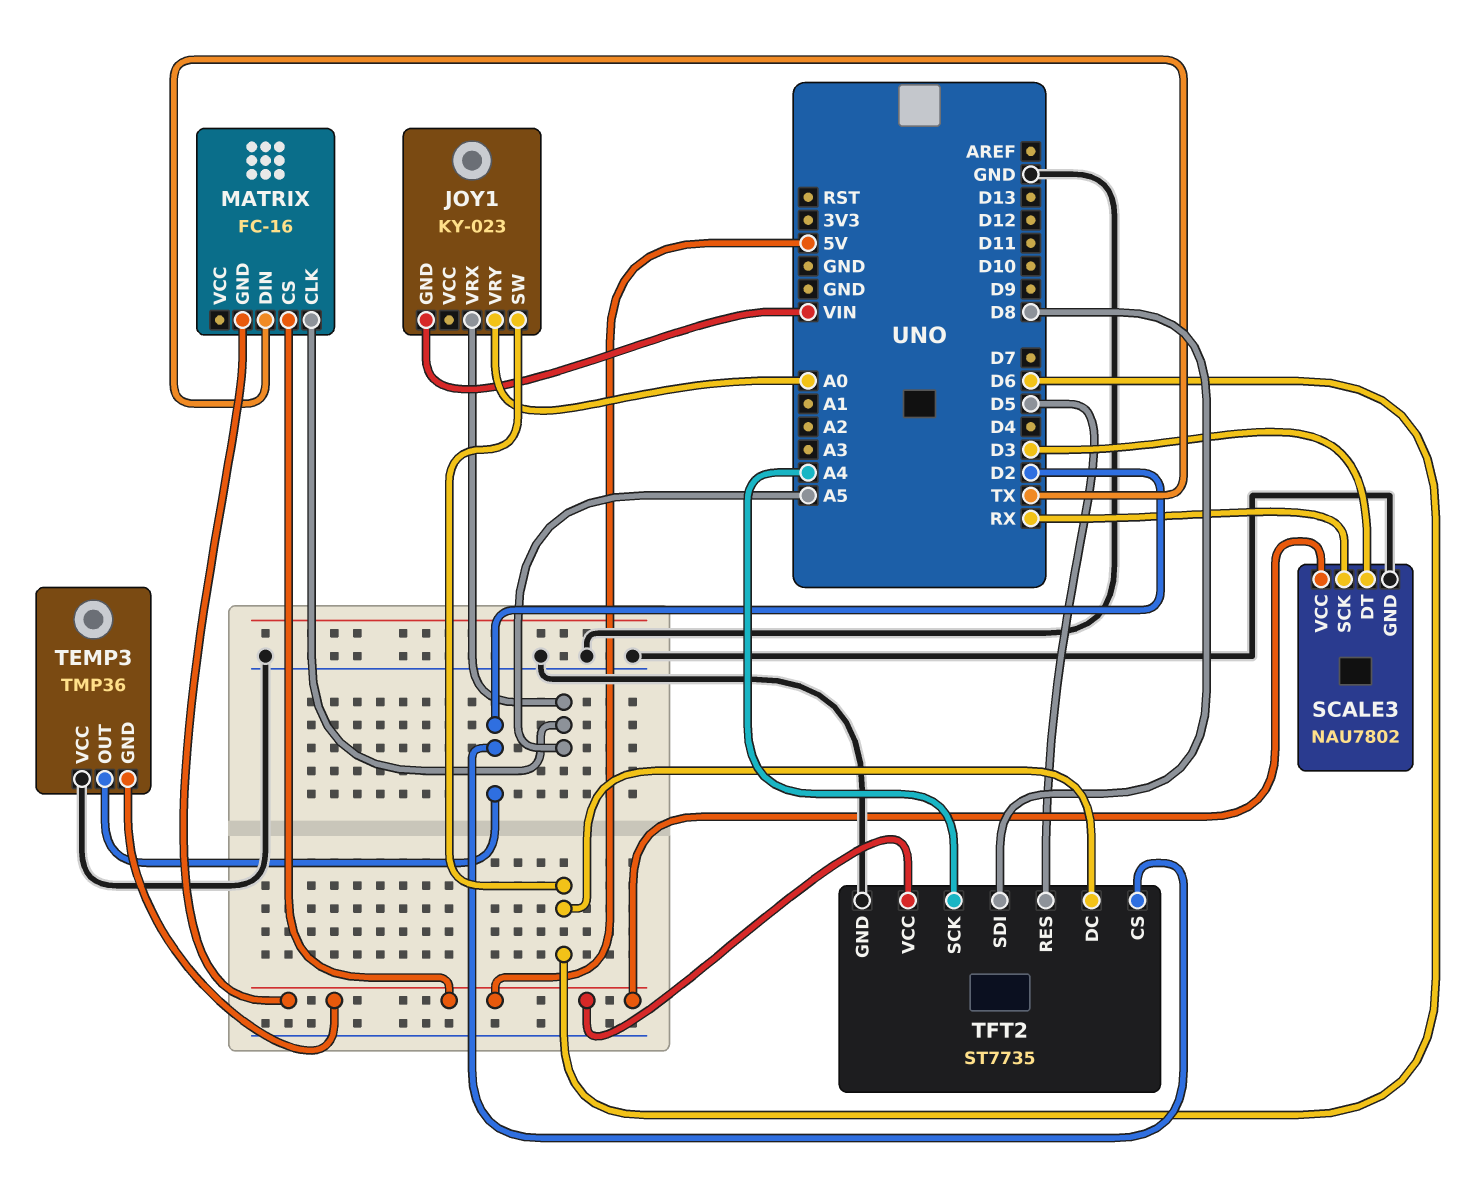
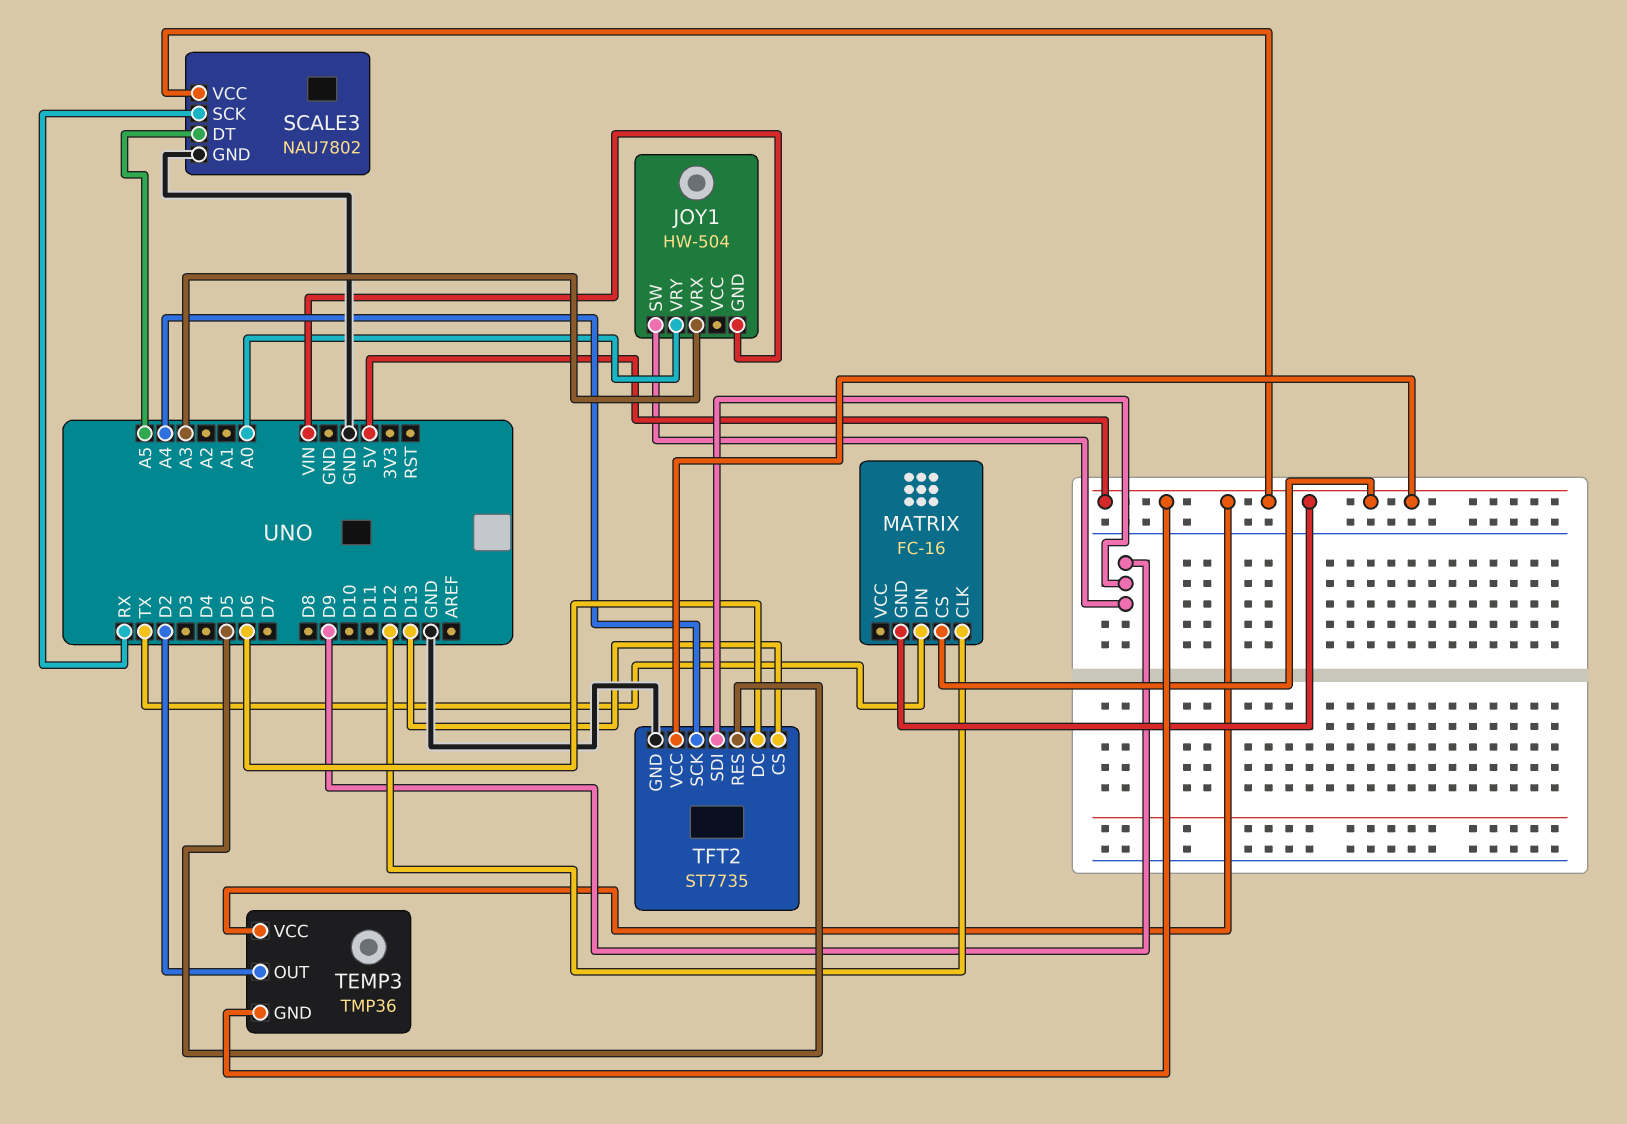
JOY1: KY-023 -> HW-504
JOY1 pin SW: D6 -> D9
JOY1 pin VRX: A5 -> A3
MATRIX pin CLK: A5 -> D12
SCALE3 pin DT: D3 -> A5
TEMP3 pin VCC: GND -> 5V
TFT2 pin CS: D2 -> D13
TFT2 pin SDI: D8 -> D9

